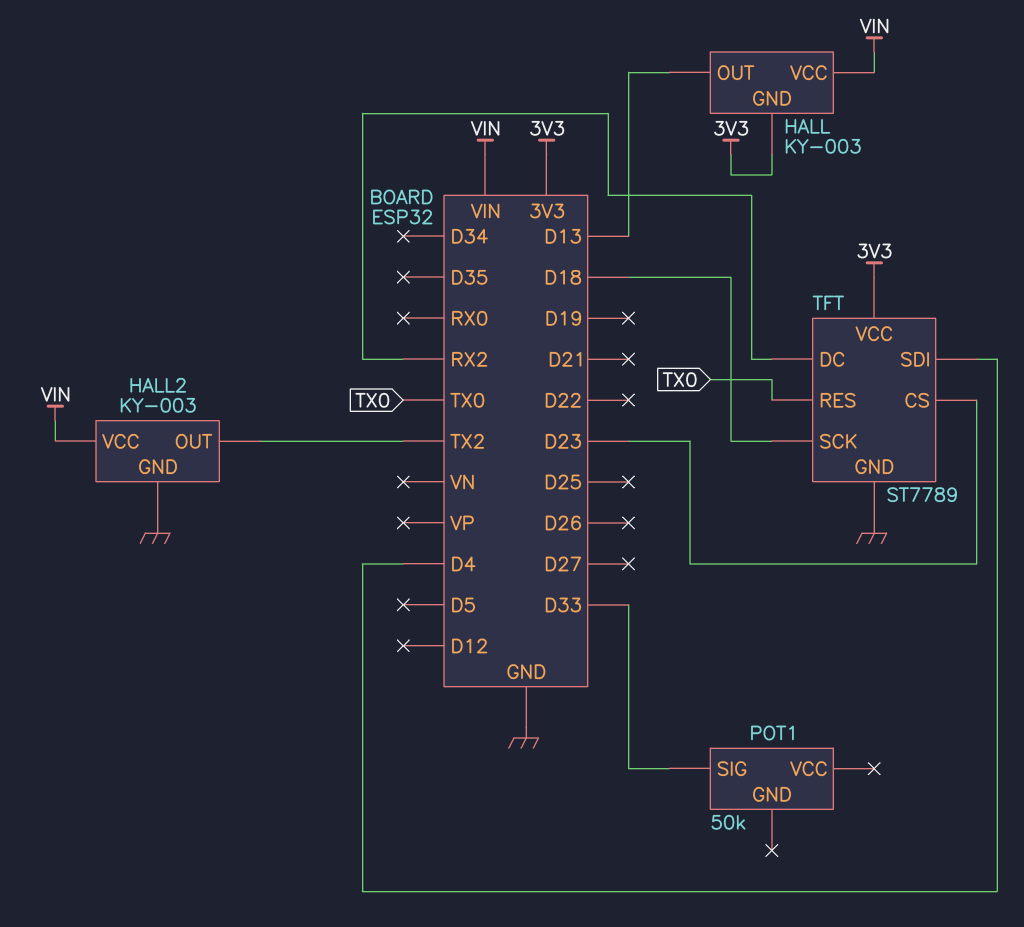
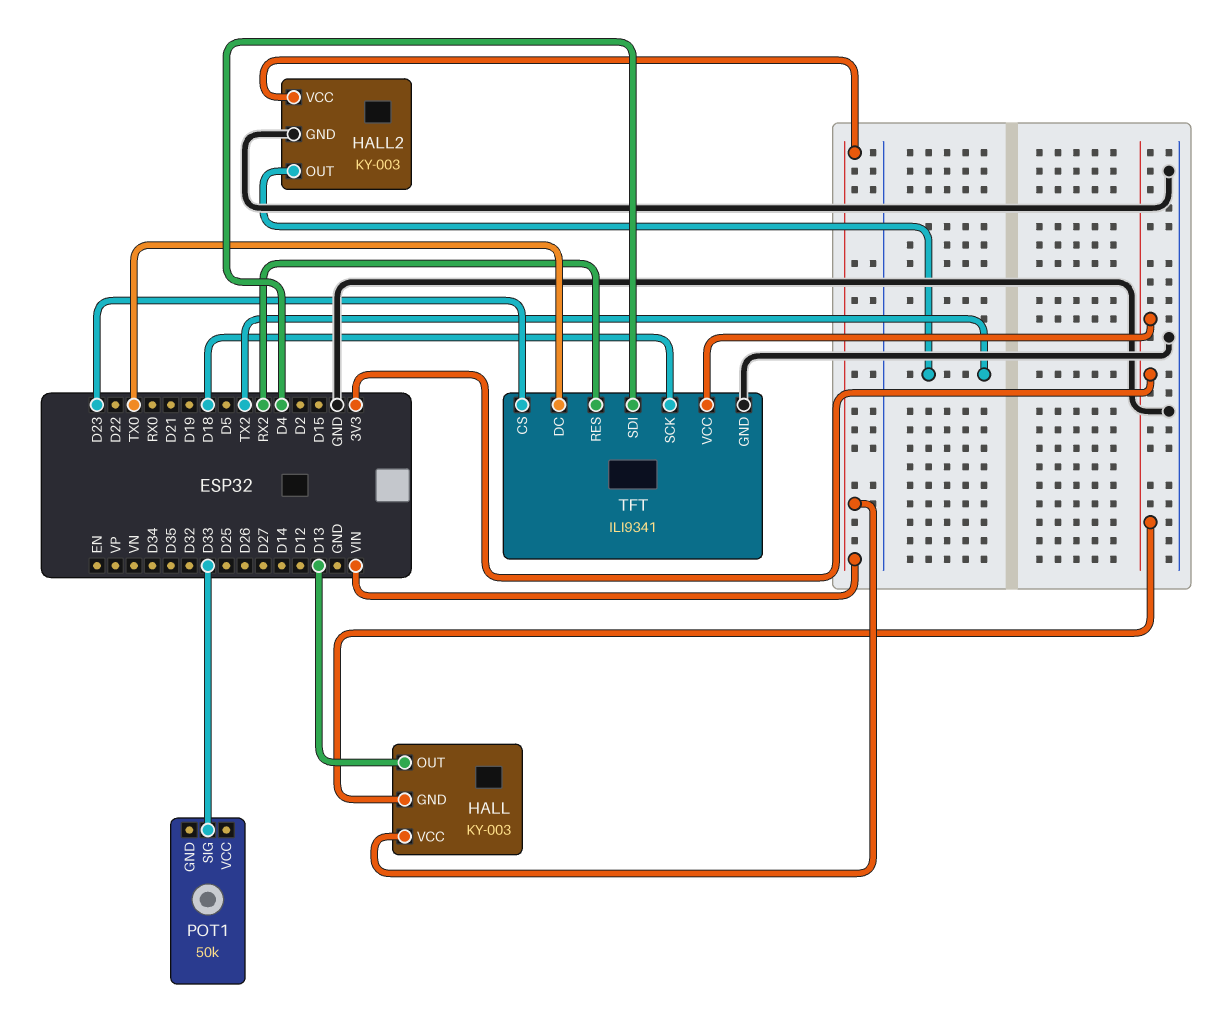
TFT: ST7789 -> ILI9341
TFT pin DC: RX2 -> TX0
TFT pin RES: TX0 -> RX2

